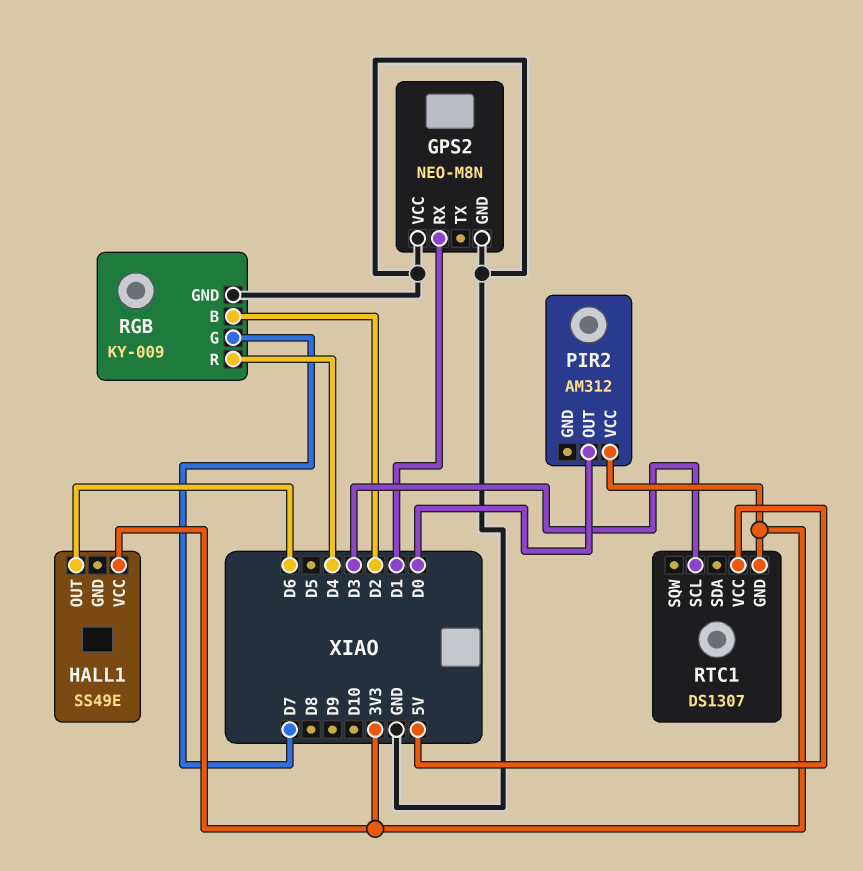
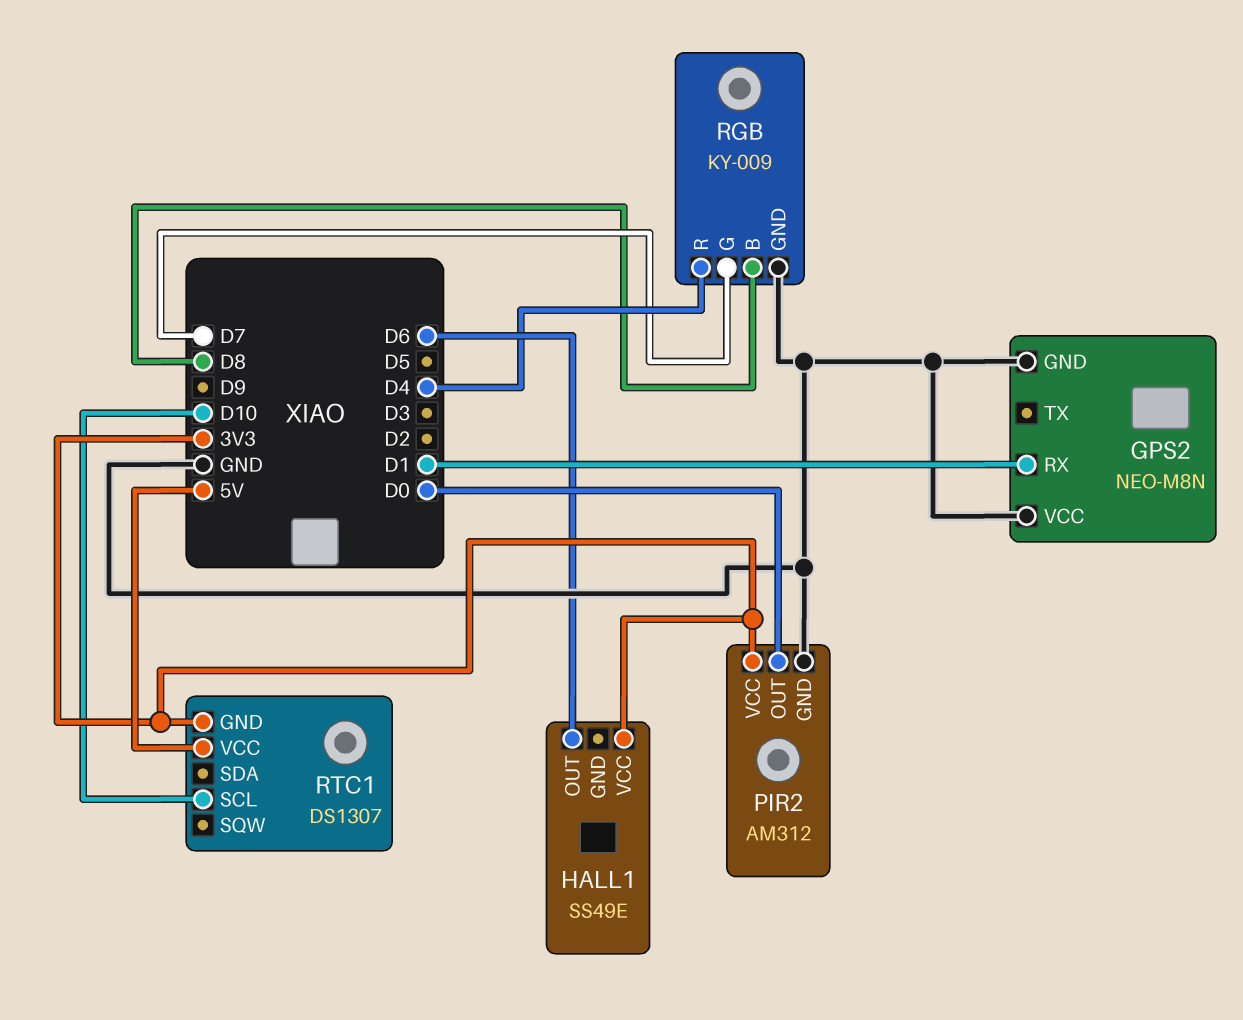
PIR2 pin GND: none -> GND
RGB pin B: D2 -> D8
RTC1 pin SCL: D3 -> D10

